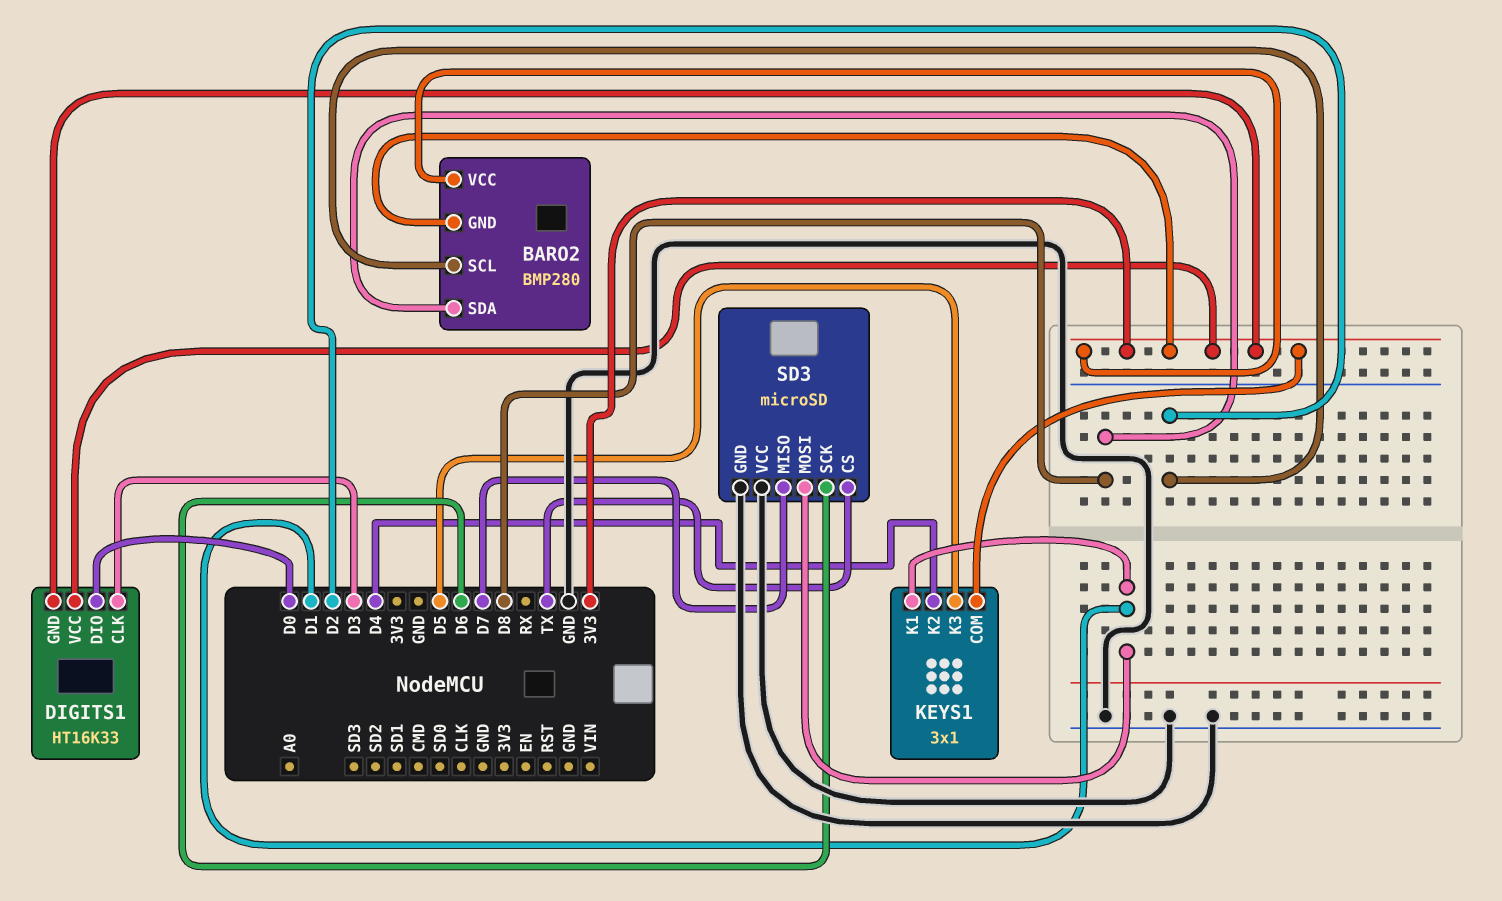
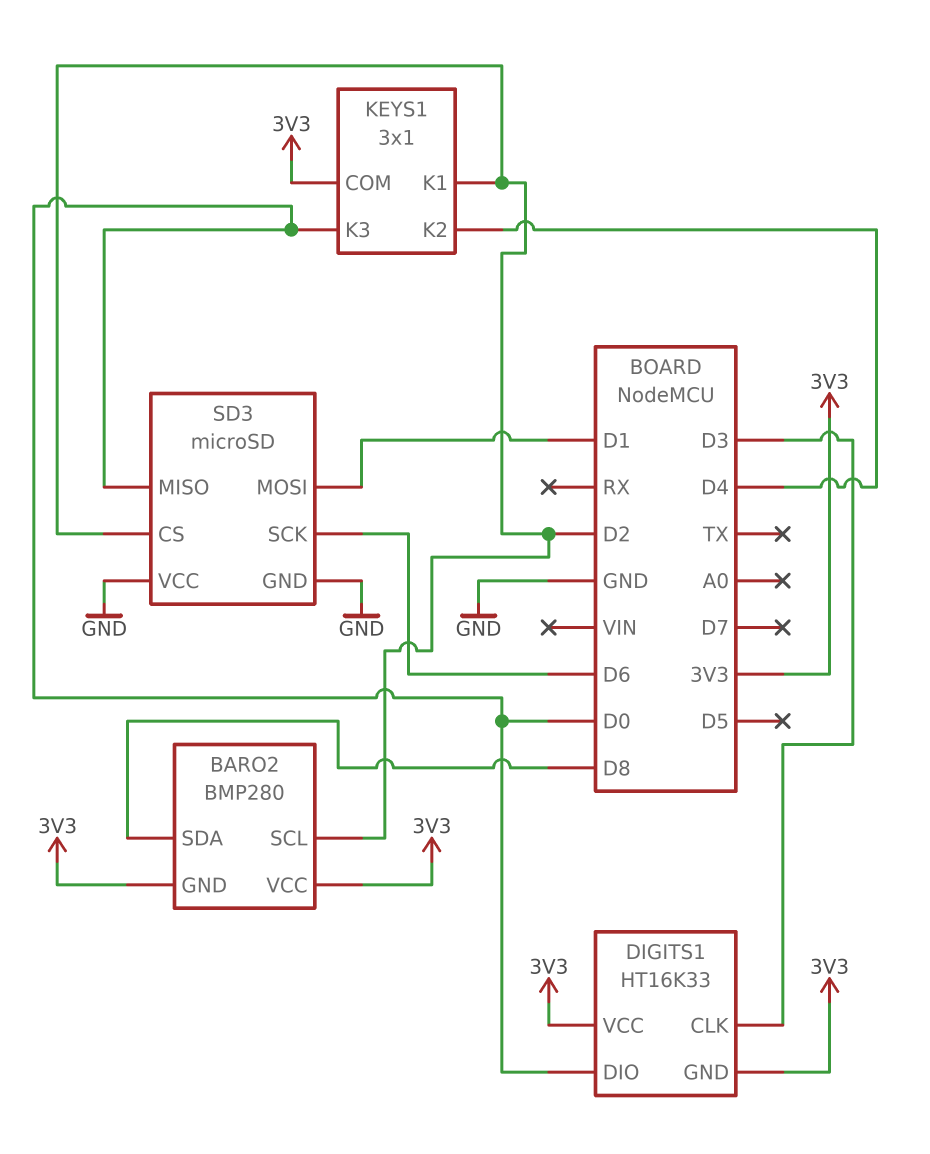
KEYS1 pin K1: D1 -> D2
KEYS1 pin K3: D5 -> D0
SD3 pin CS: TX -> D2
SD3 pin MISO: D7 -> D0

